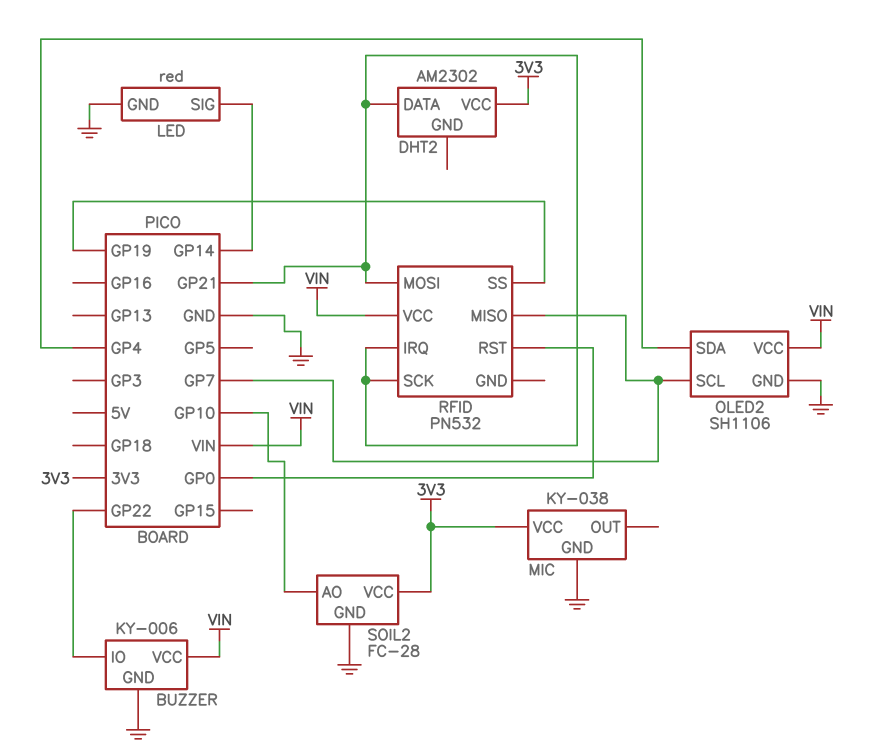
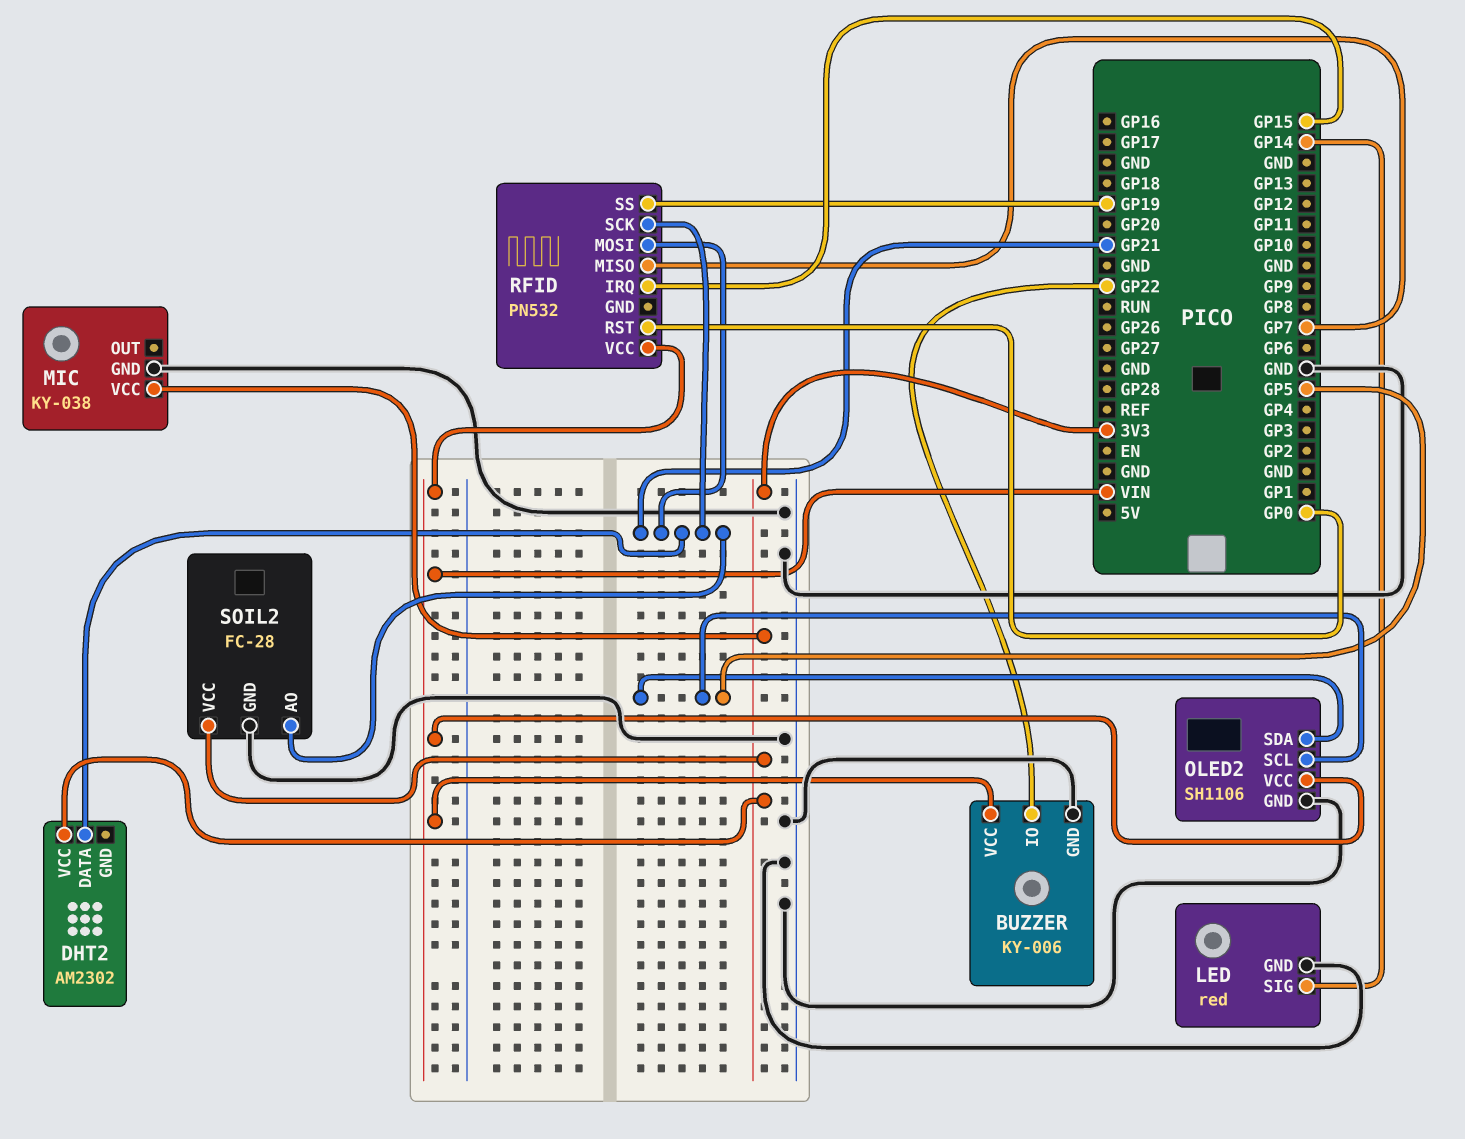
OLED2 pin SCL: GP7 -> GP5
OLED2 pin SDA: GP4 -> GP5
RFID pin IRQ: GP21 -> GP15
SOIL2 pin AO: GP10 -> GP21

